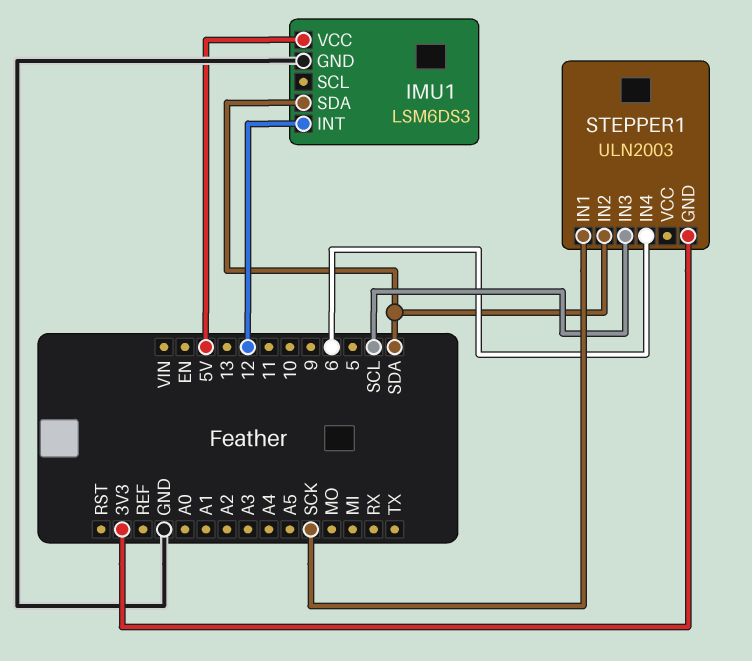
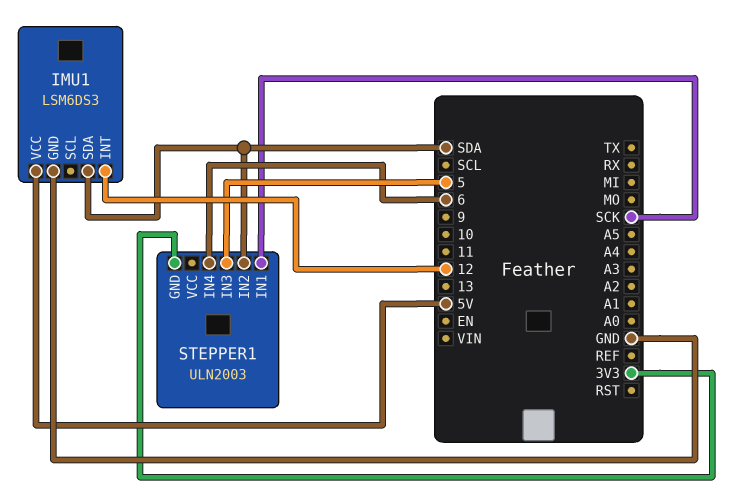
STEPPER1 pin IN3: SCL -> 5

